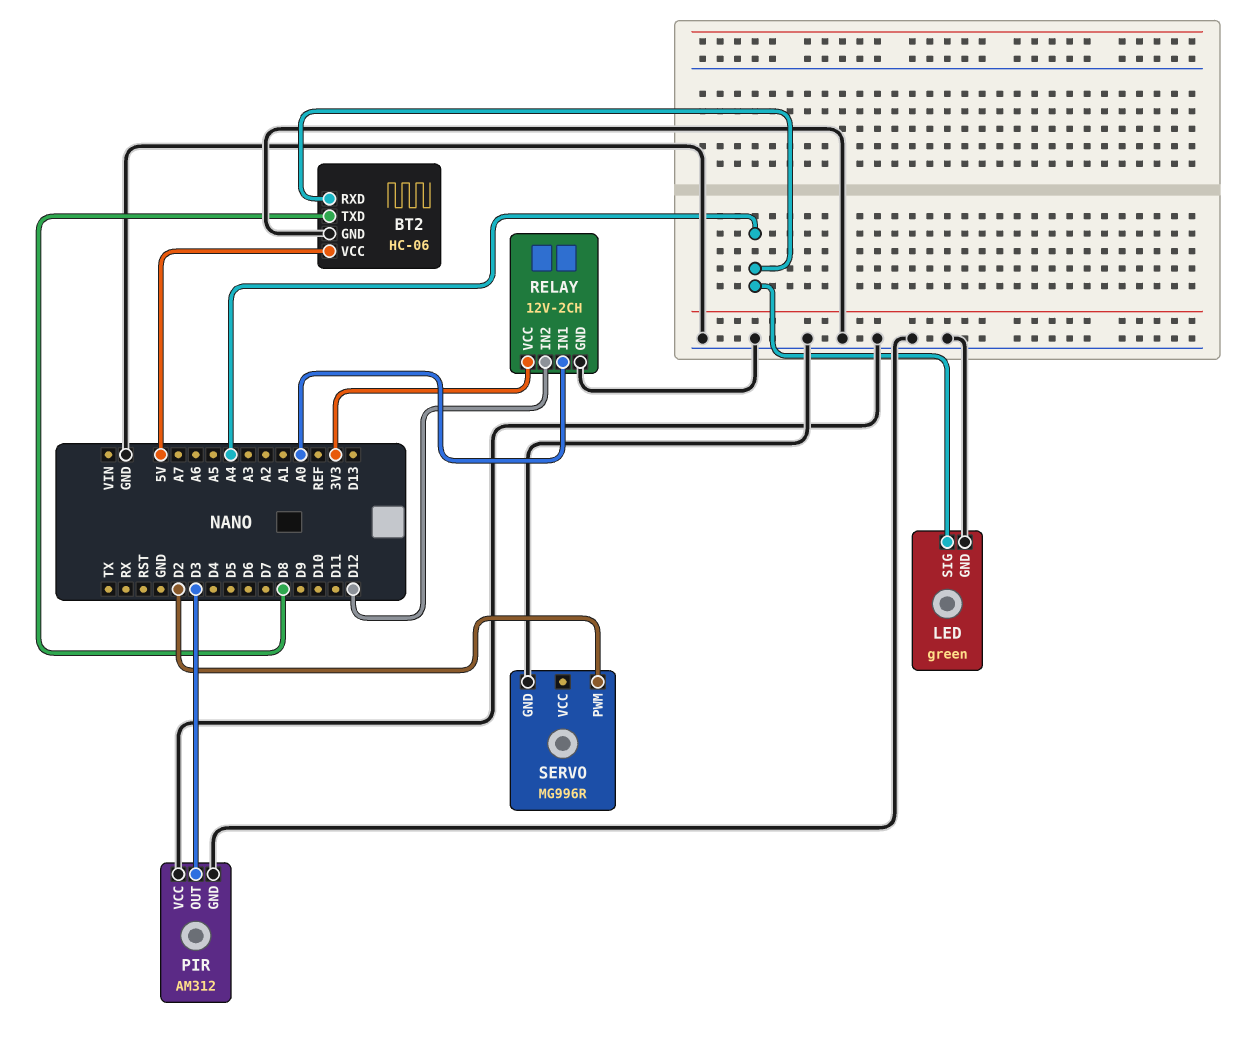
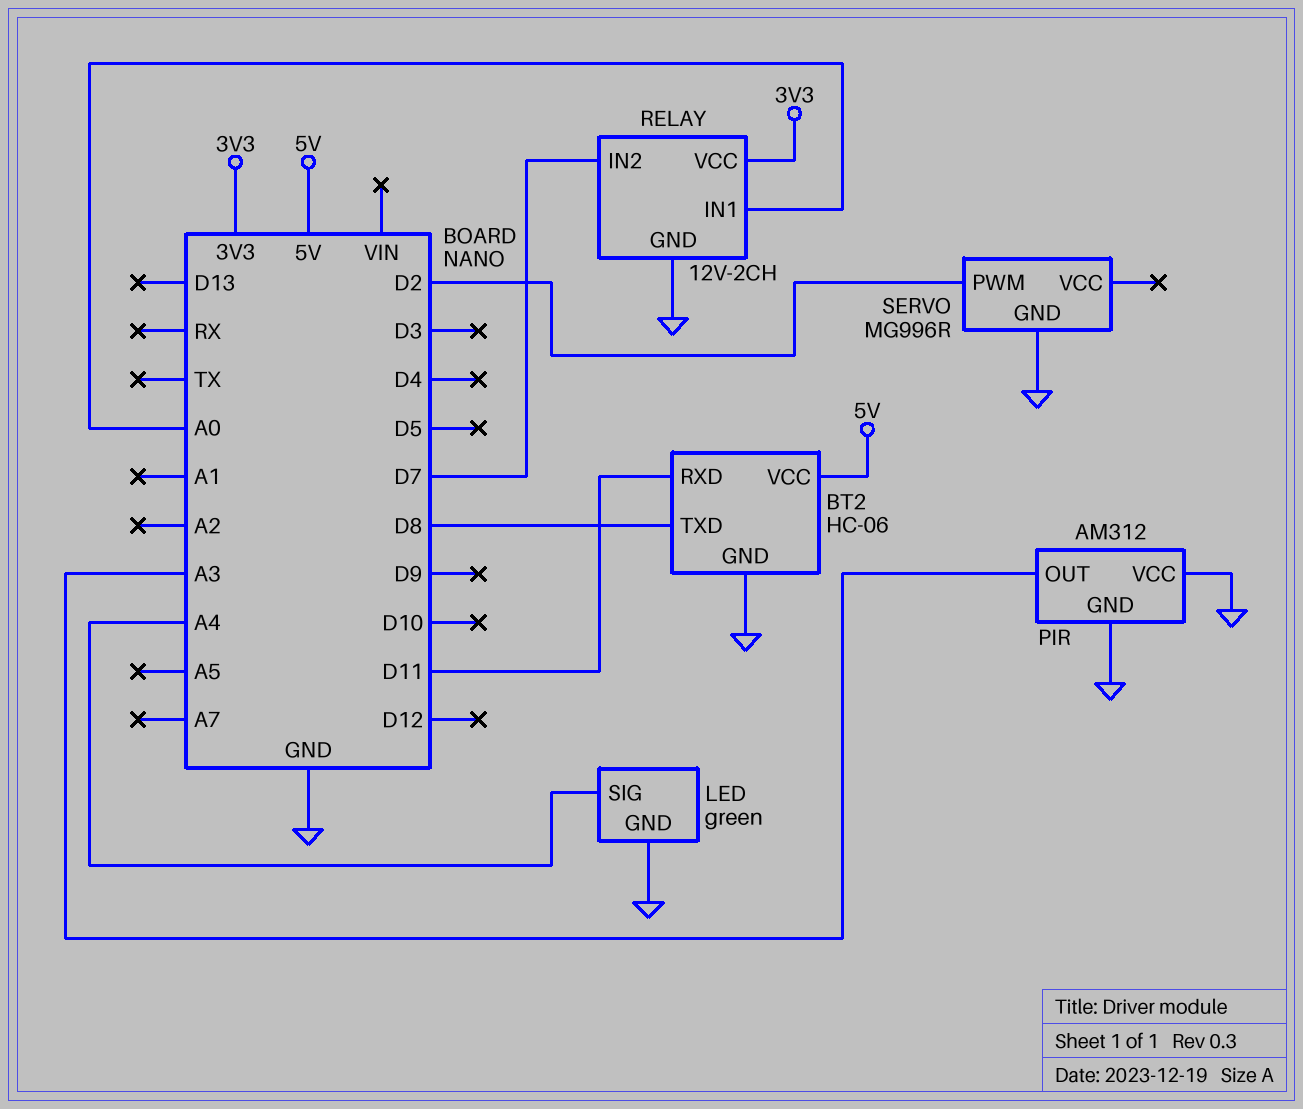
BT2 pin RXD: A4 -> D11
PIR pin OUT: D3 -> A3
RELAY pin IN2: D12 -> D7

